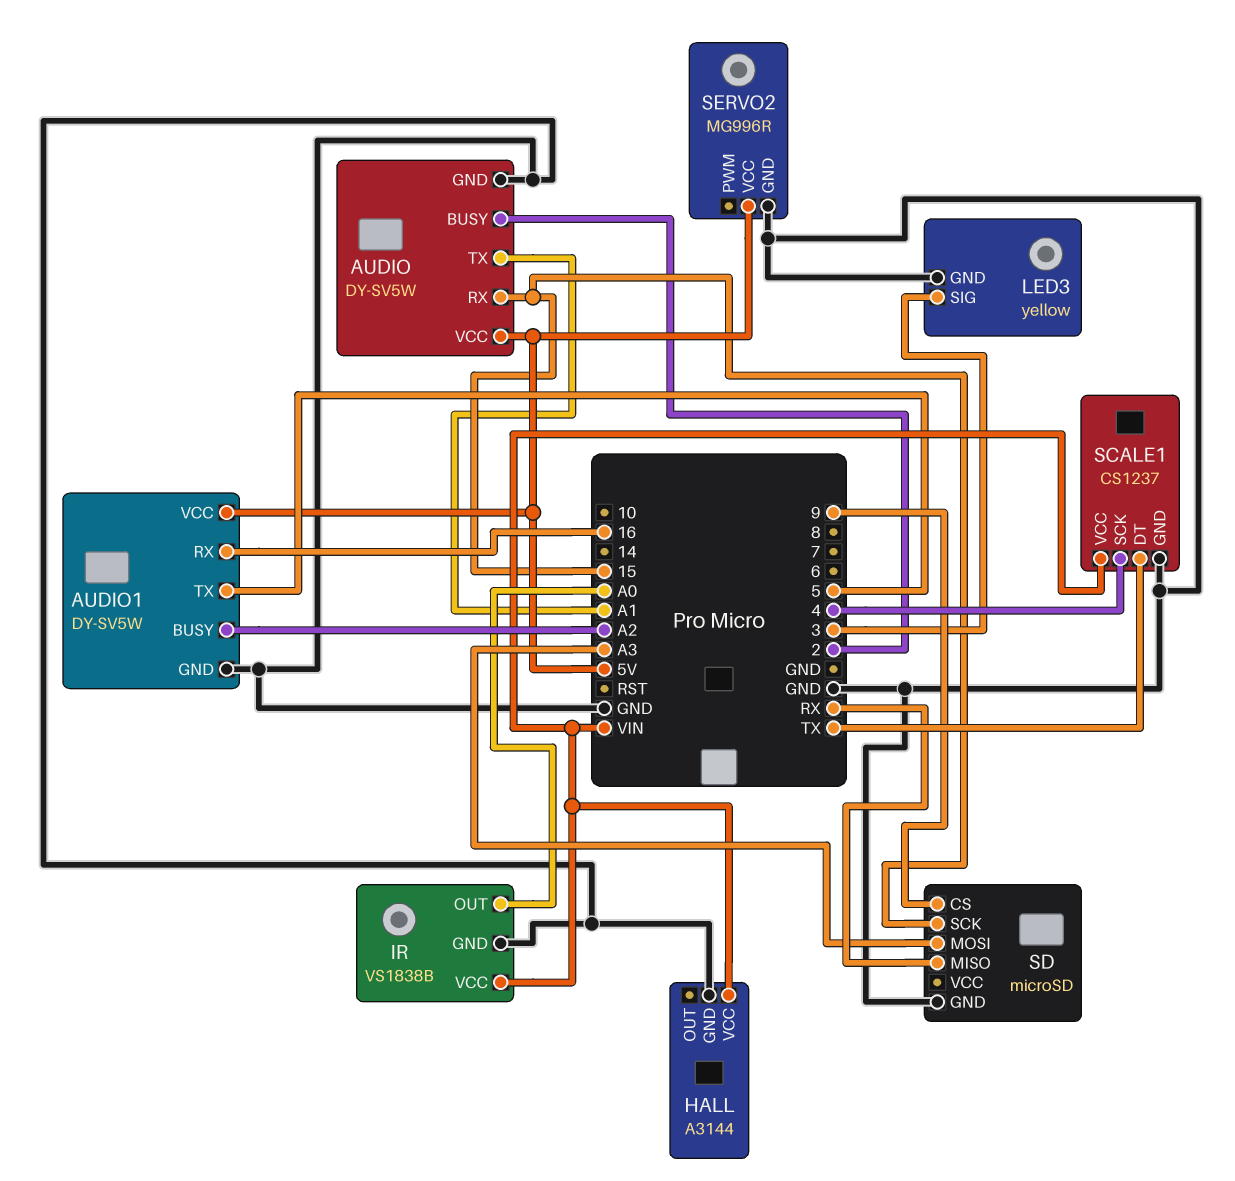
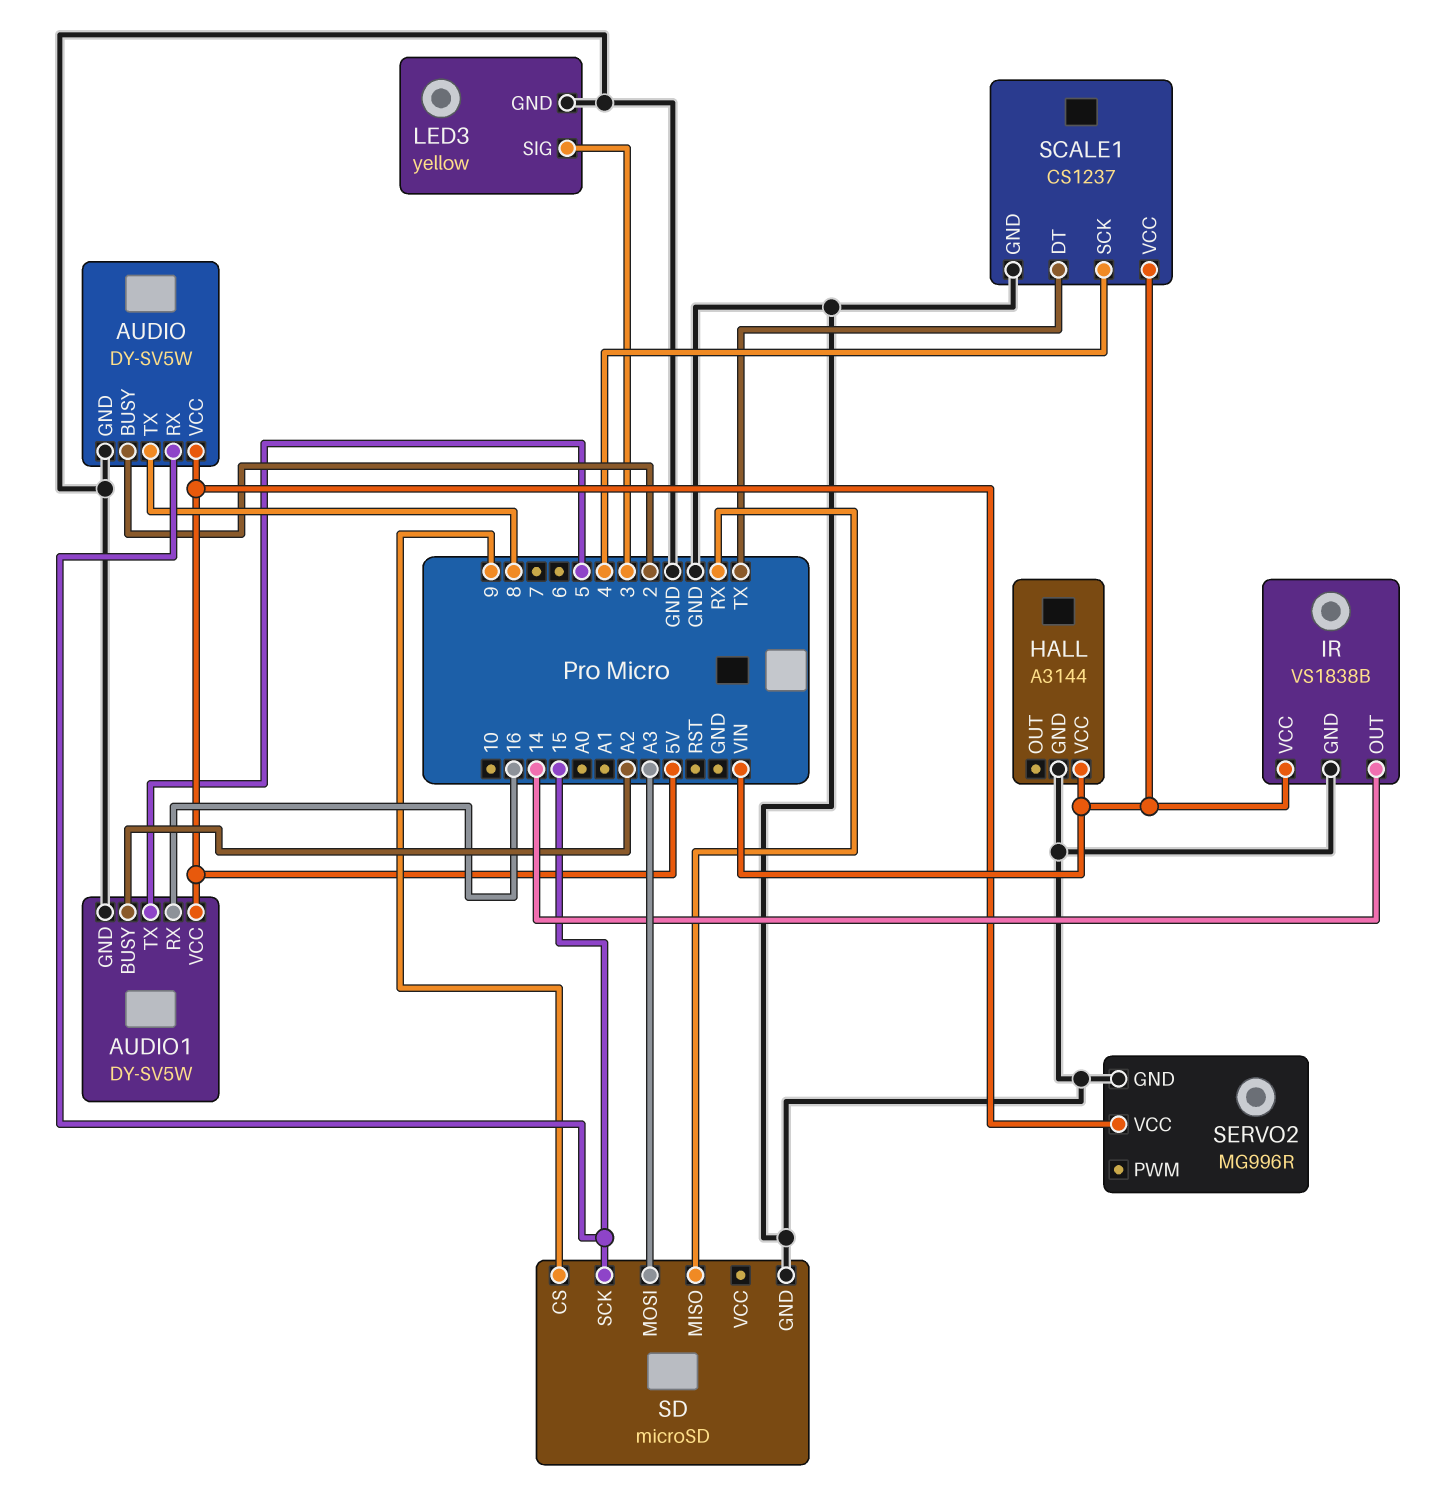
AUDIO pin TX: A1 -> 8
IR pin OUT: A0 -> 14

